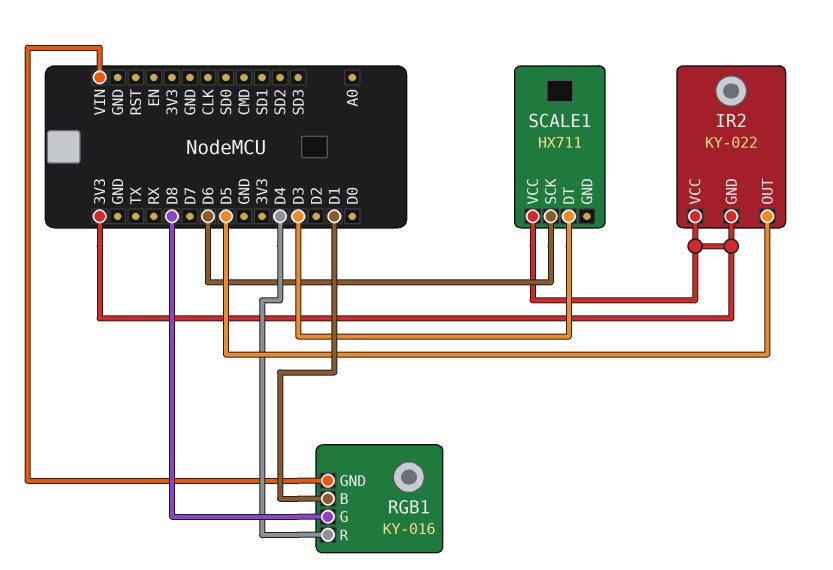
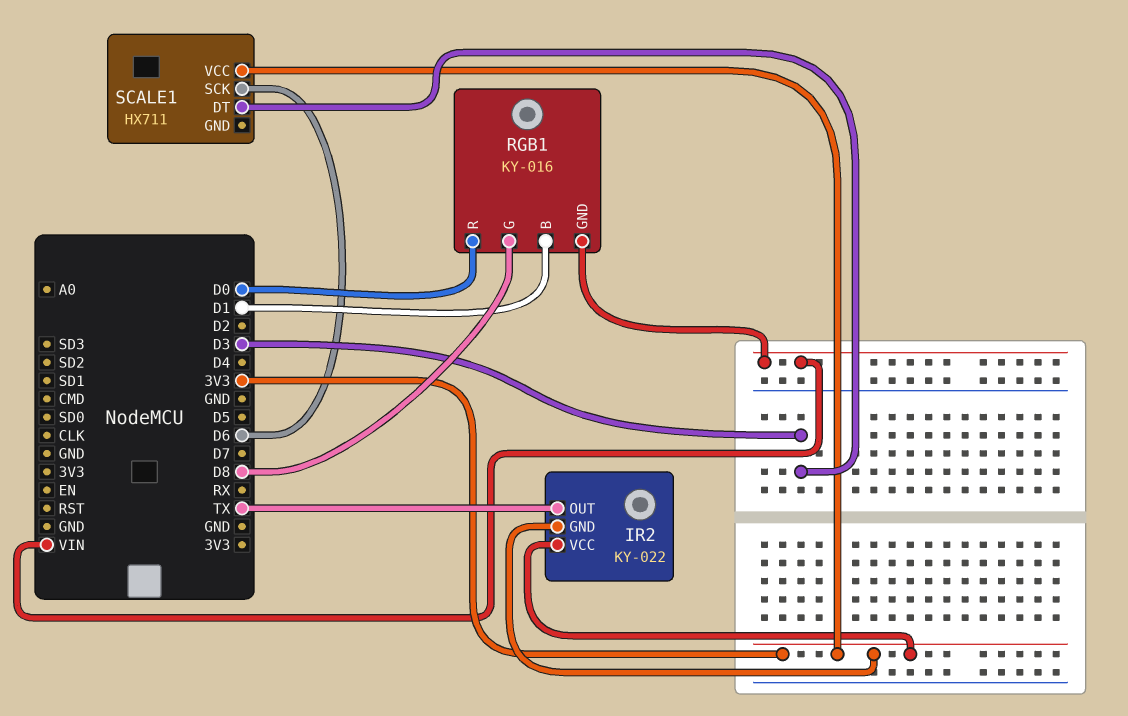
IR2 pin OUT: D5 -> TX
RGB1 pin R: D4 -> D0

